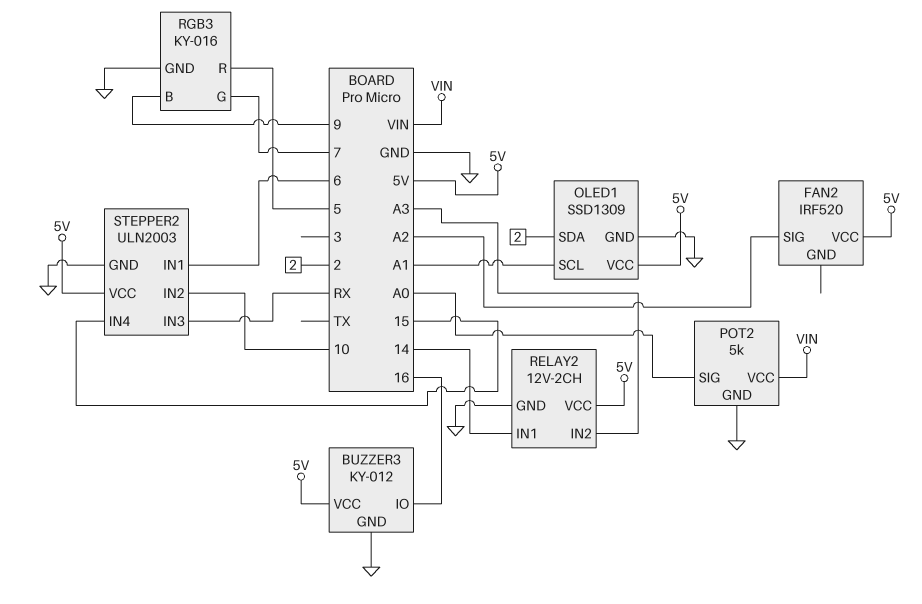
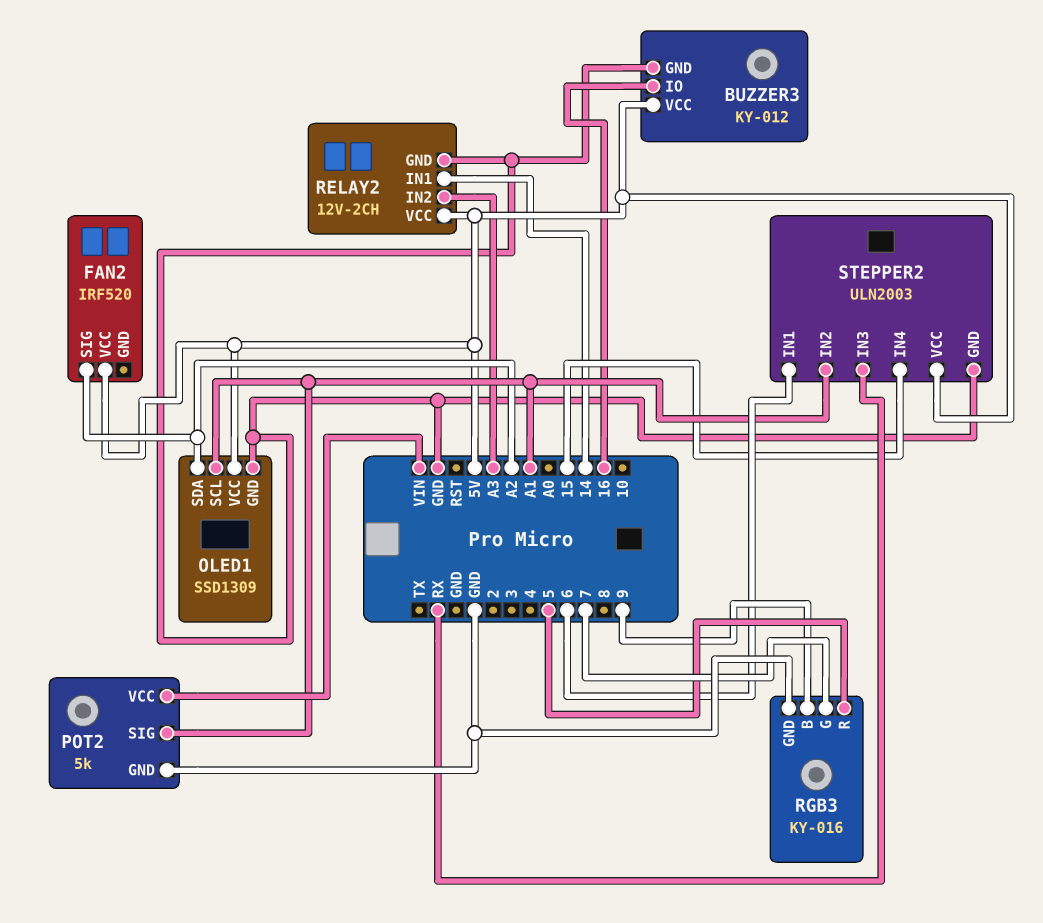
OLED1 pin SDA: 2 -> A2
POT2 pin SIG: A0 -> A1
STEPPER2 pin IN2: 10 -> A1

